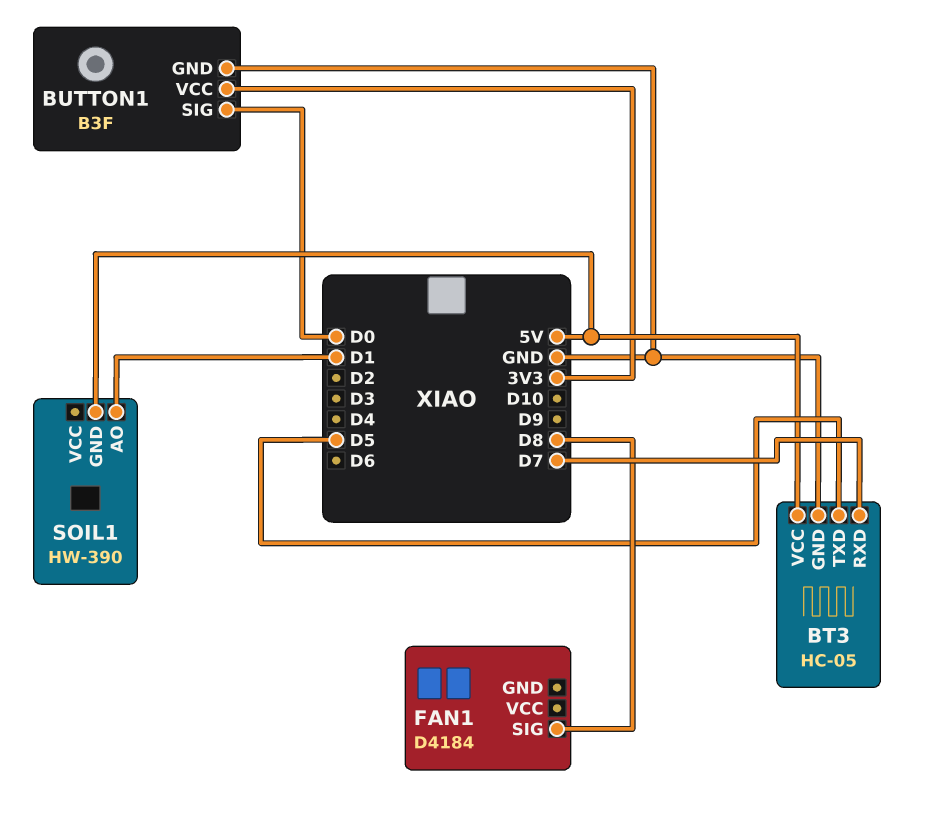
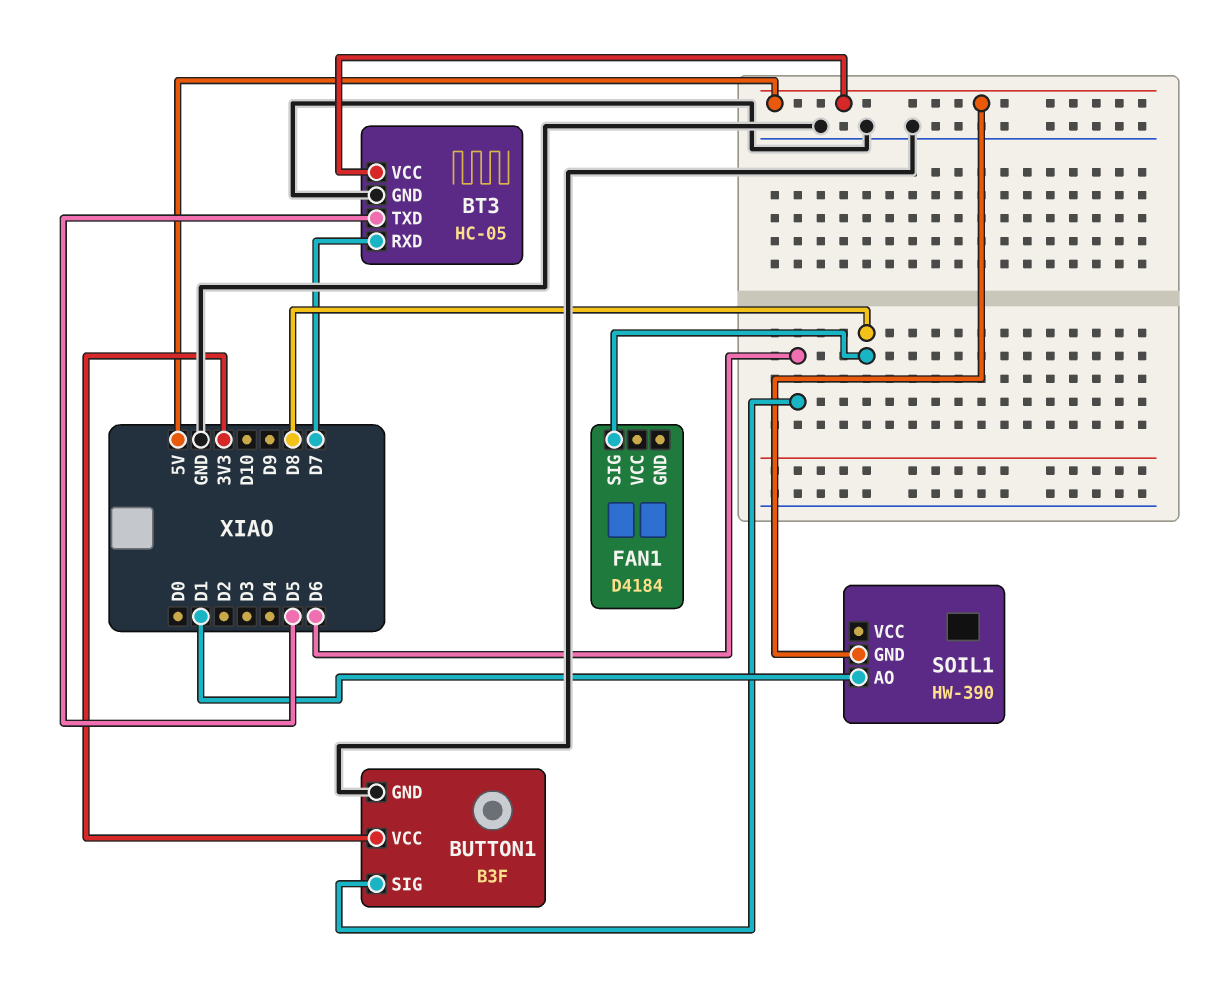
BUTTON1 pin SIG: D0 -> D6

